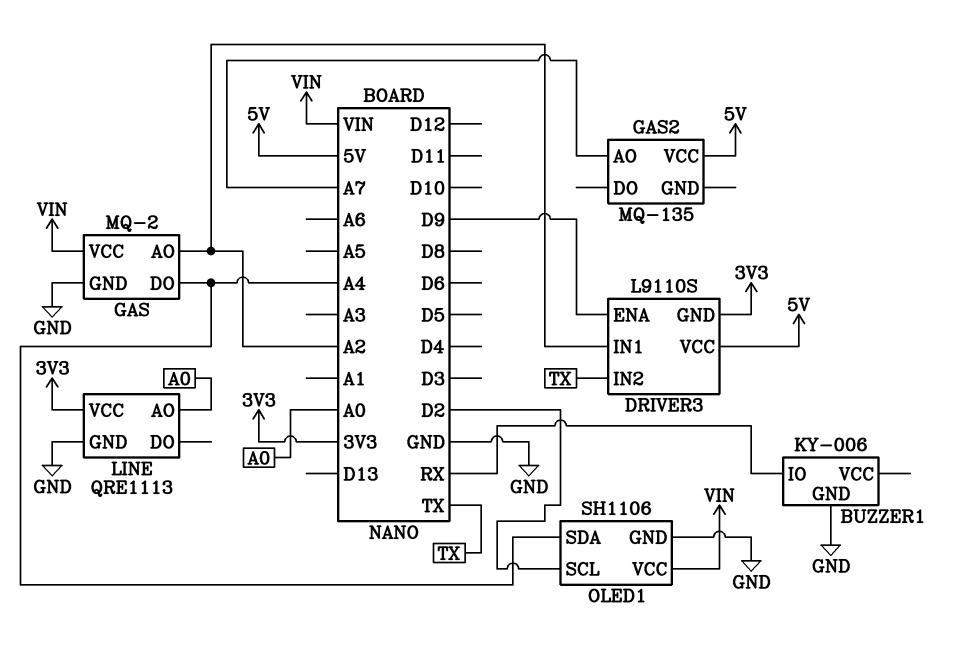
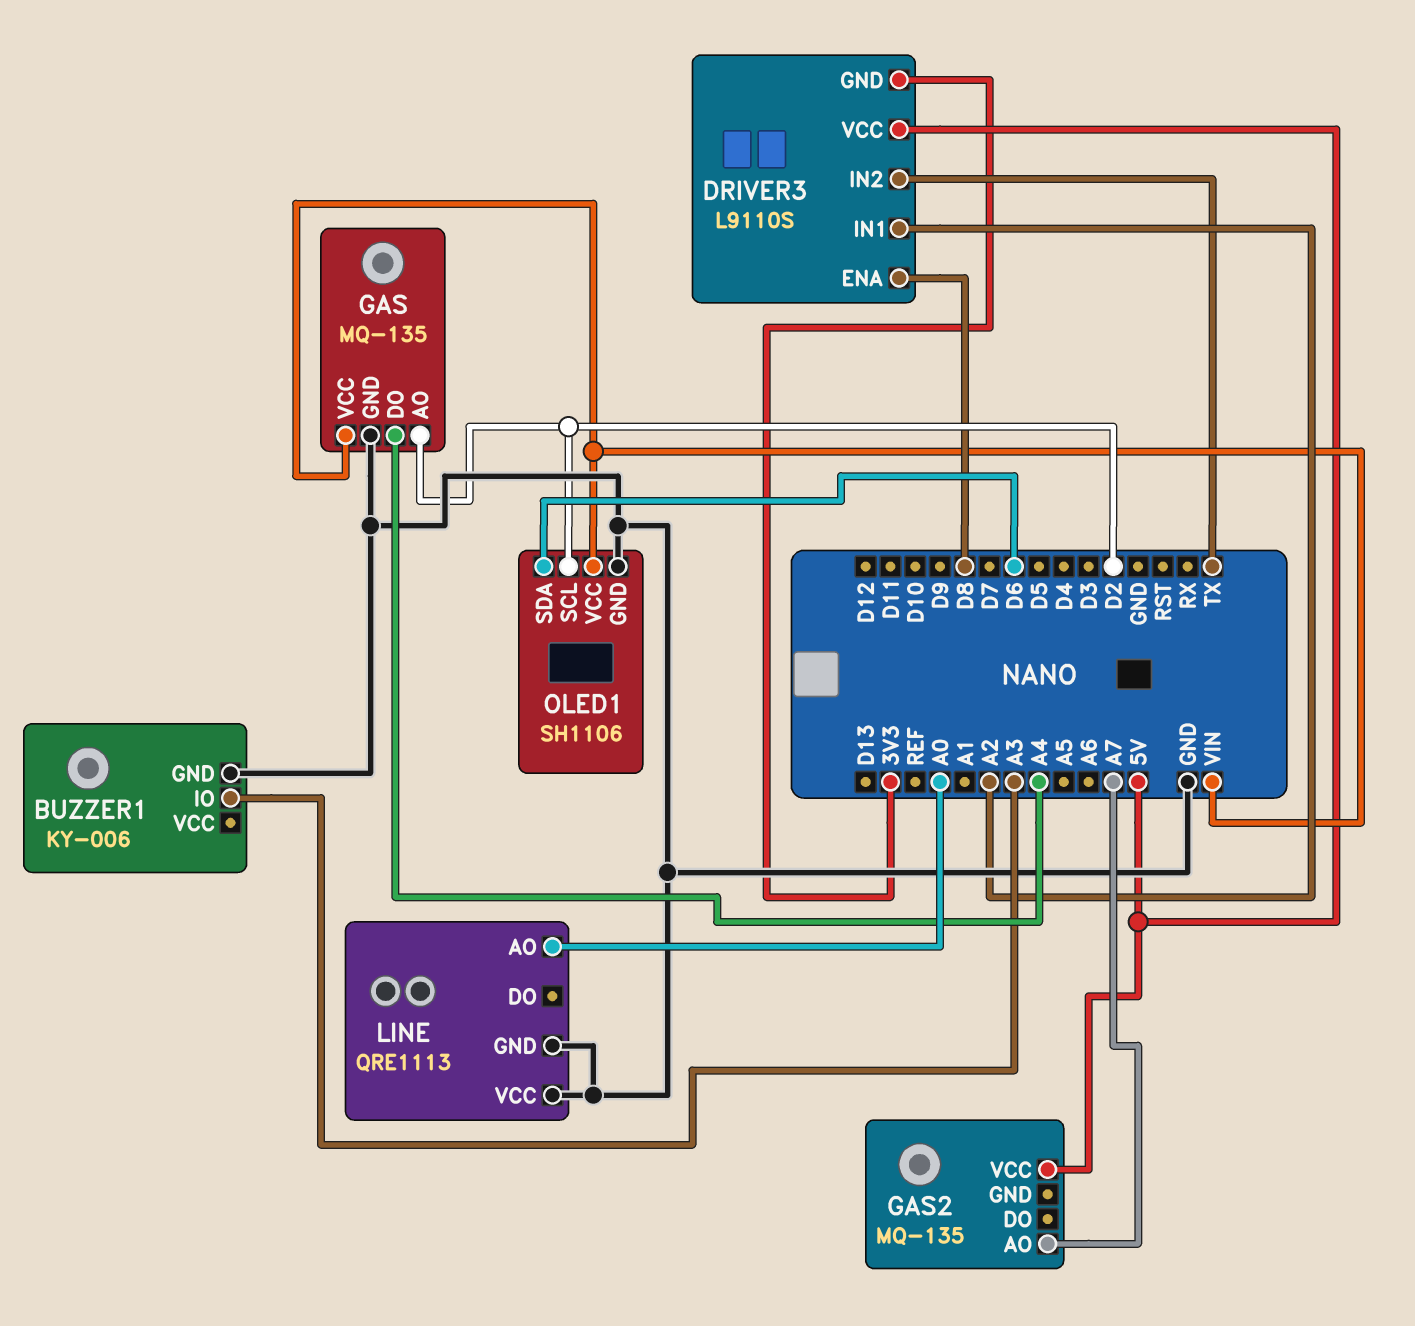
BUZZER1 pin IO: RX -> A3
DRIVER3 pin ENA: D9 -> D8
GAS: MQ-2 -> MQ-135
GAS pin AO: A2 -> D2
LINE pin VCC: 3V3 -> GND
OLED1 pin SDA: A4 -> D6

